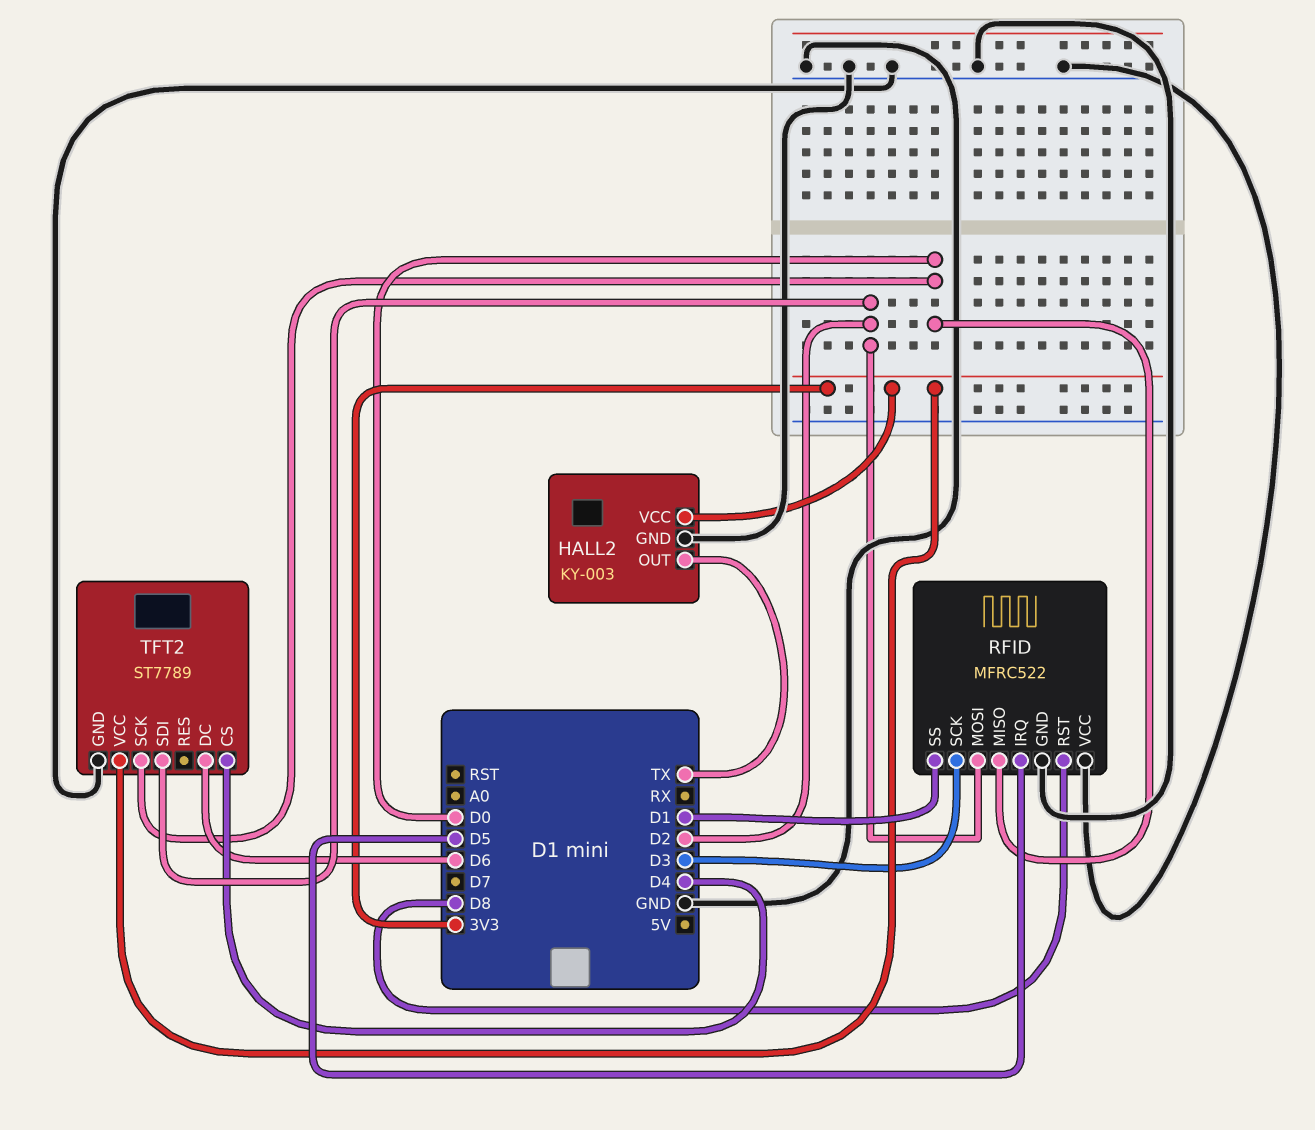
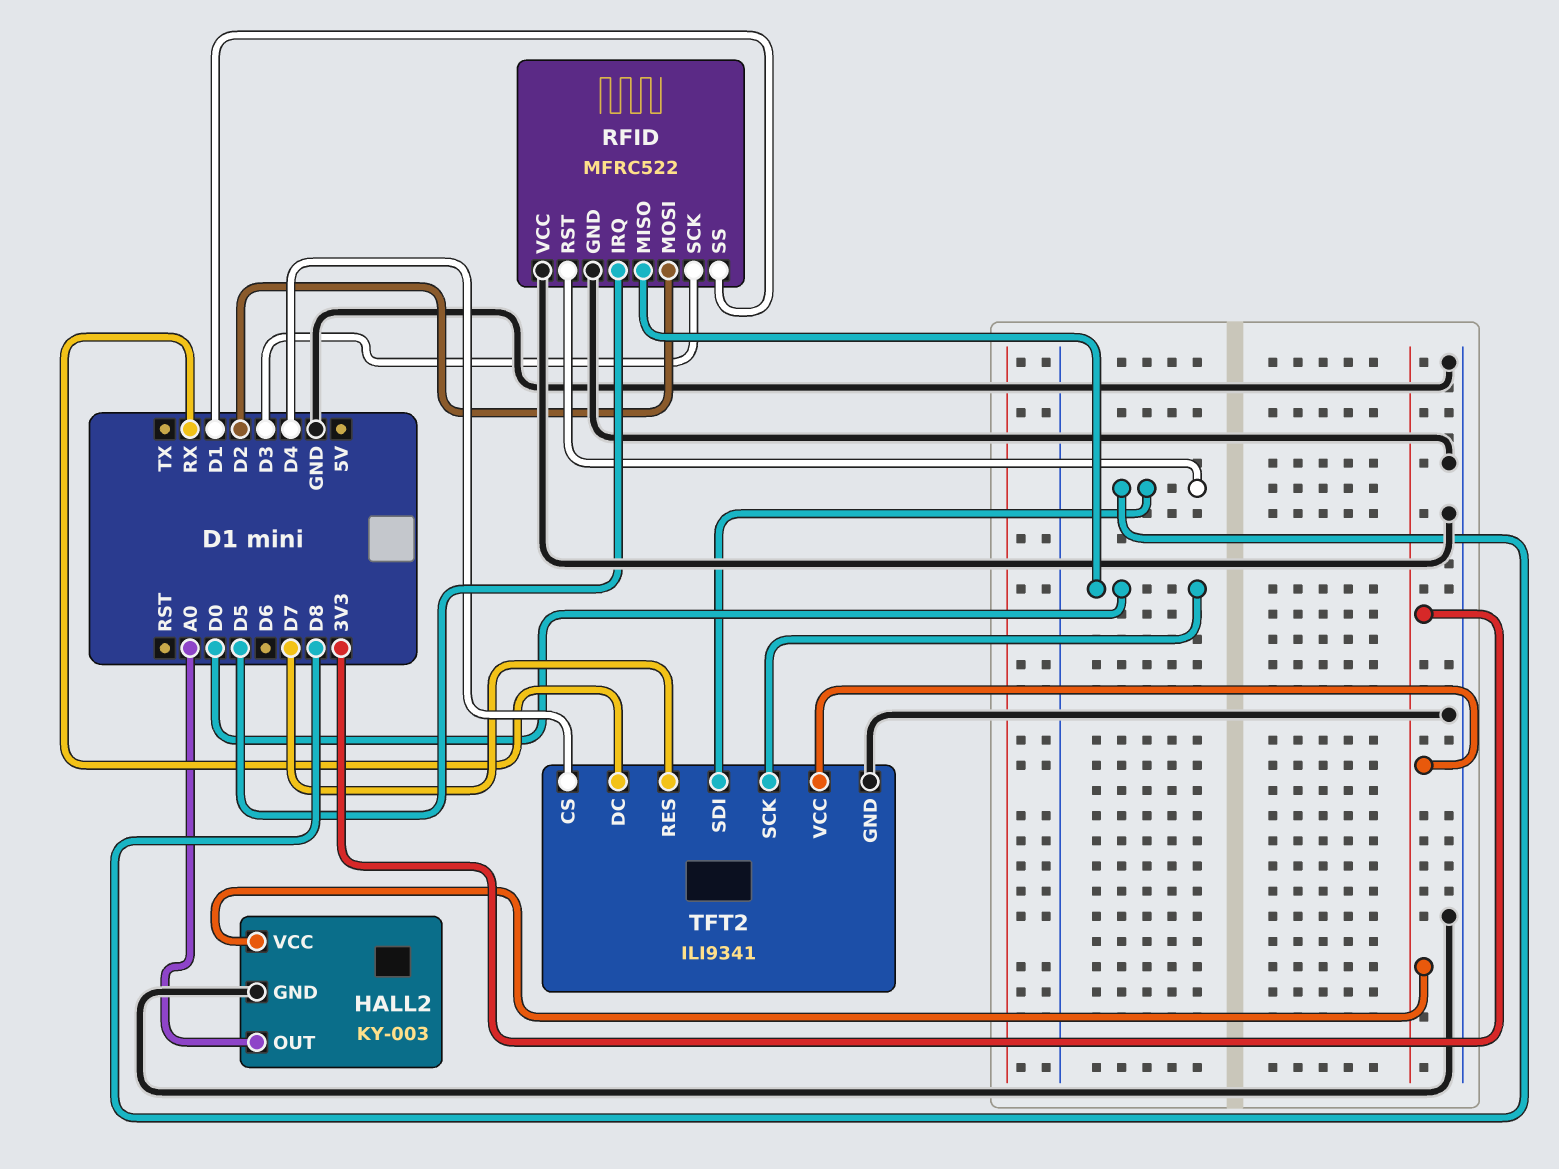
HALL2 pin OUT: TX -> A0
TFT2: ST7789 -> ILI9341
TFT2 pin DC: D6 -> RX
TFT2 pin RES: none -> D7
TFT2 pin SDI: D2 -> D8

